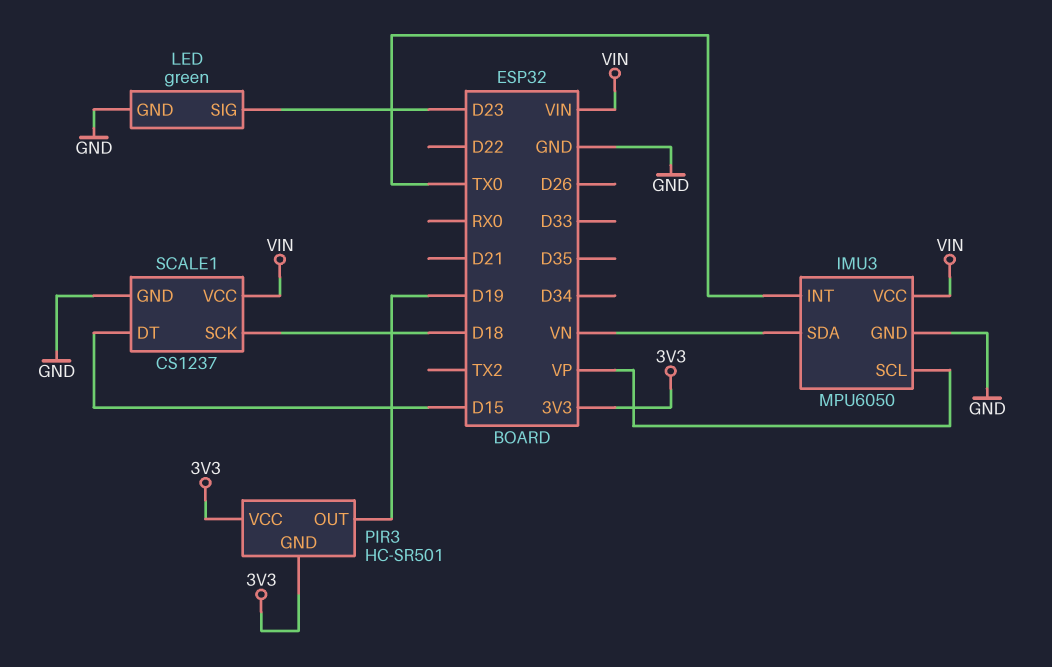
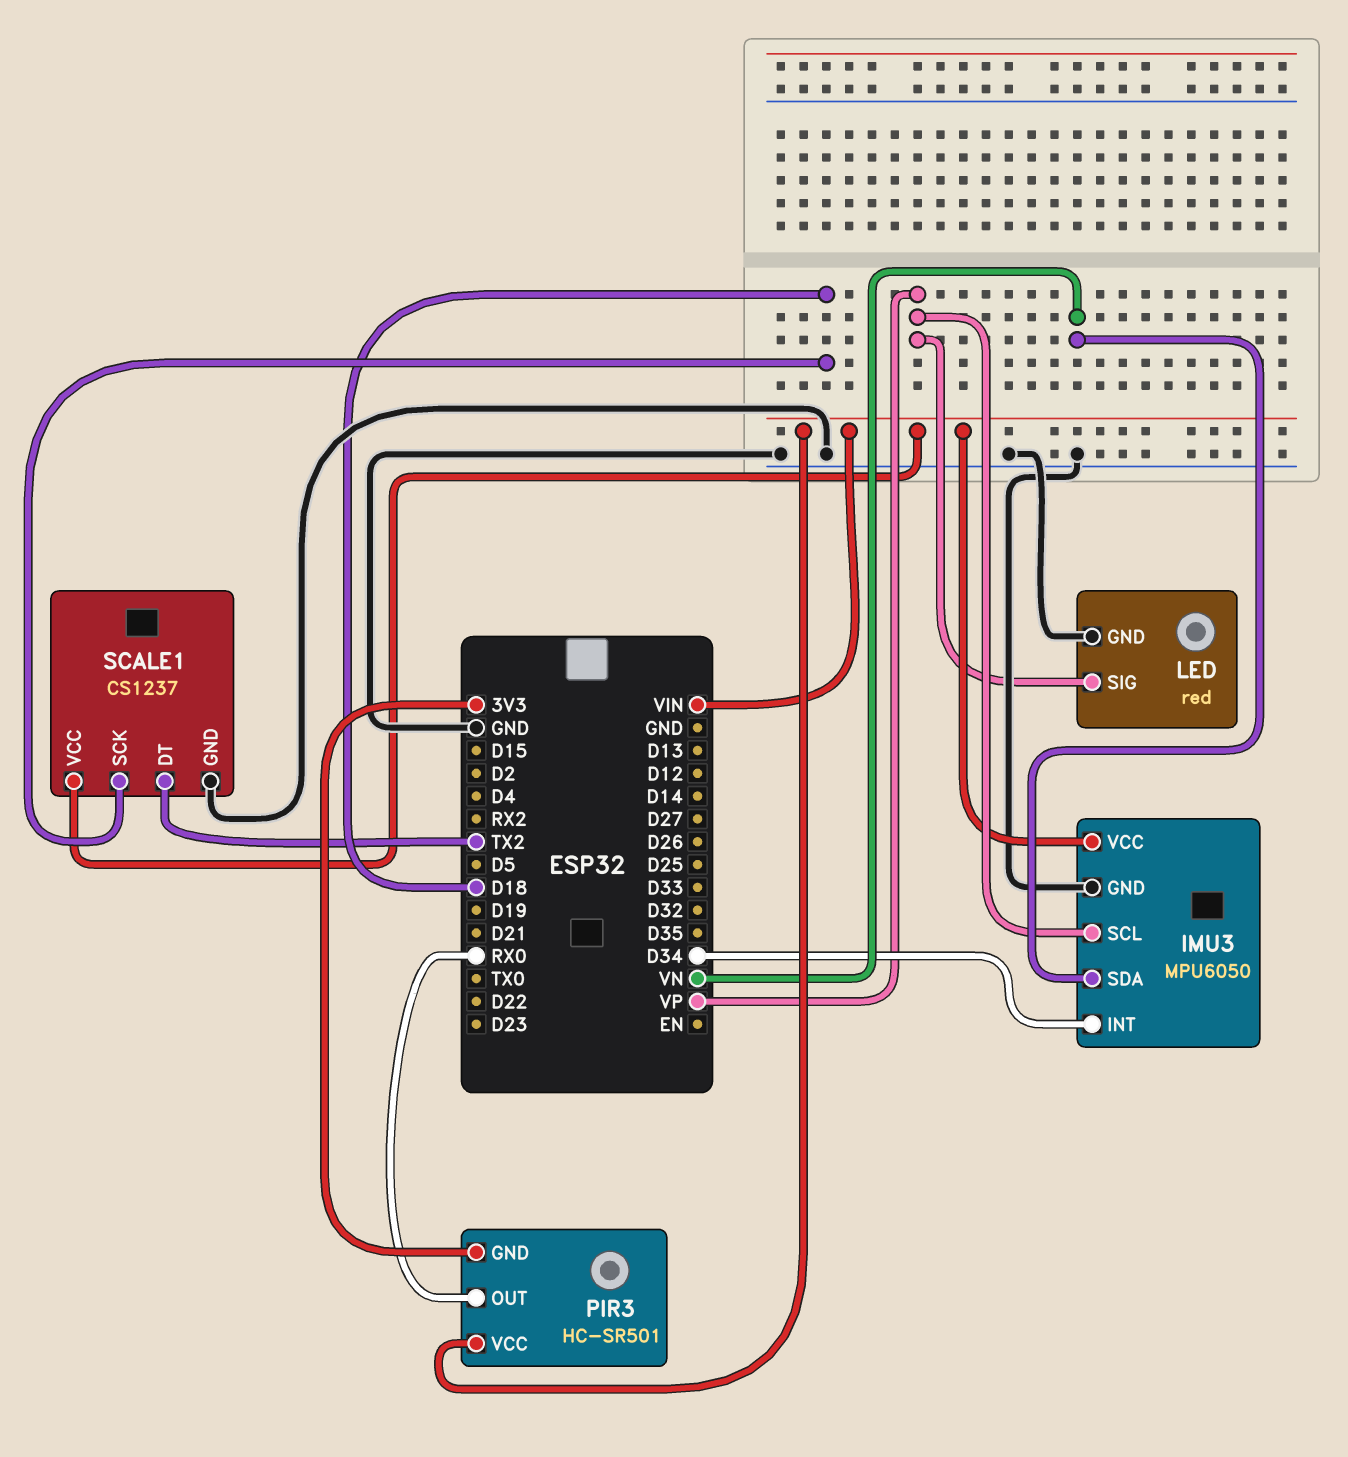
IMU3 pin INT: TX0 -> D34
LED: green -> red
LED pin SIG: D23 -> VP
PIR3 pin OUT: D19 -> RX0
PIR3 pin VCC: 3V3 -> VIN
SCALE1 pin DT: D15 -> TX2

